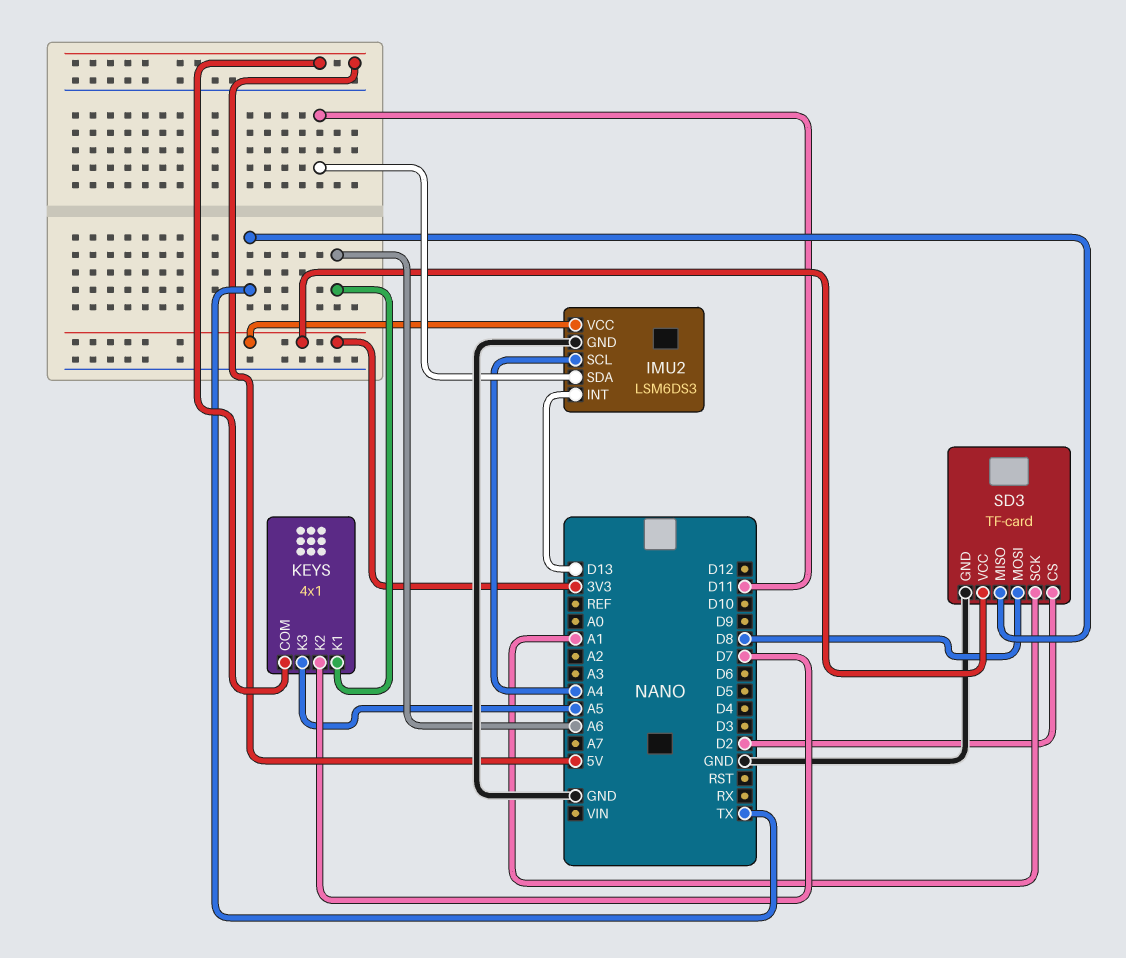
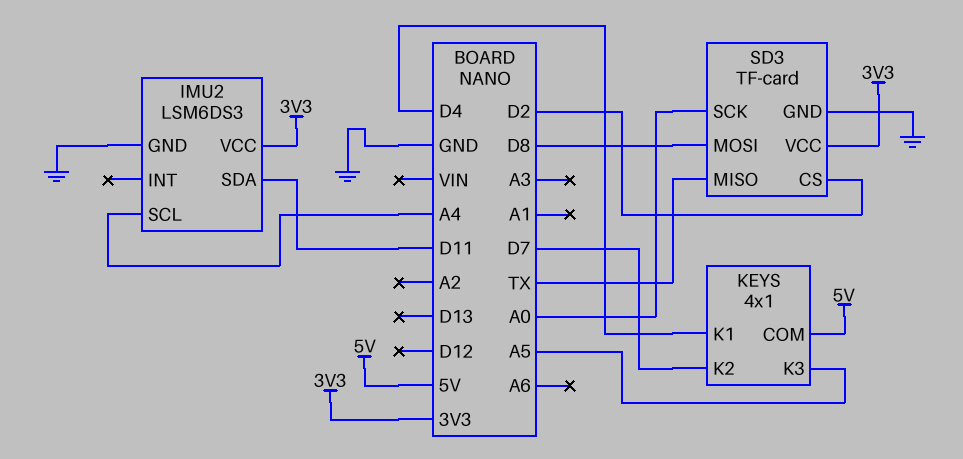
IMU2 pin INT: D13 -> none
KEYS pin K1: A6 -> D4
SD3 pin SCK: A1 -> A0

